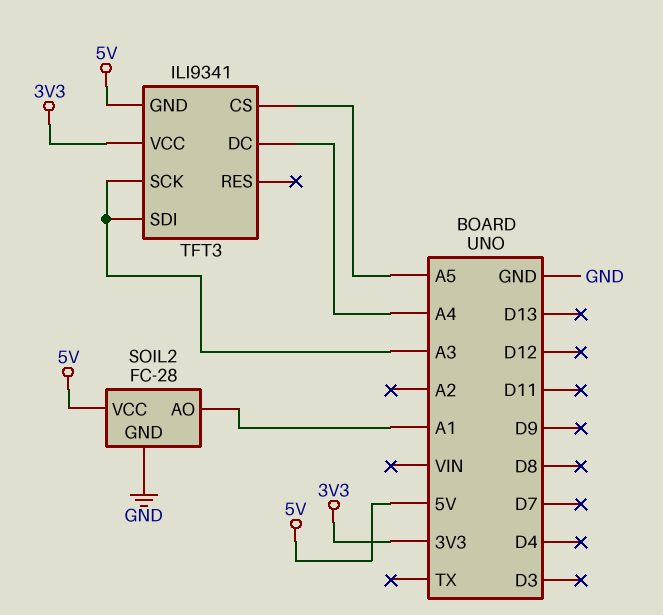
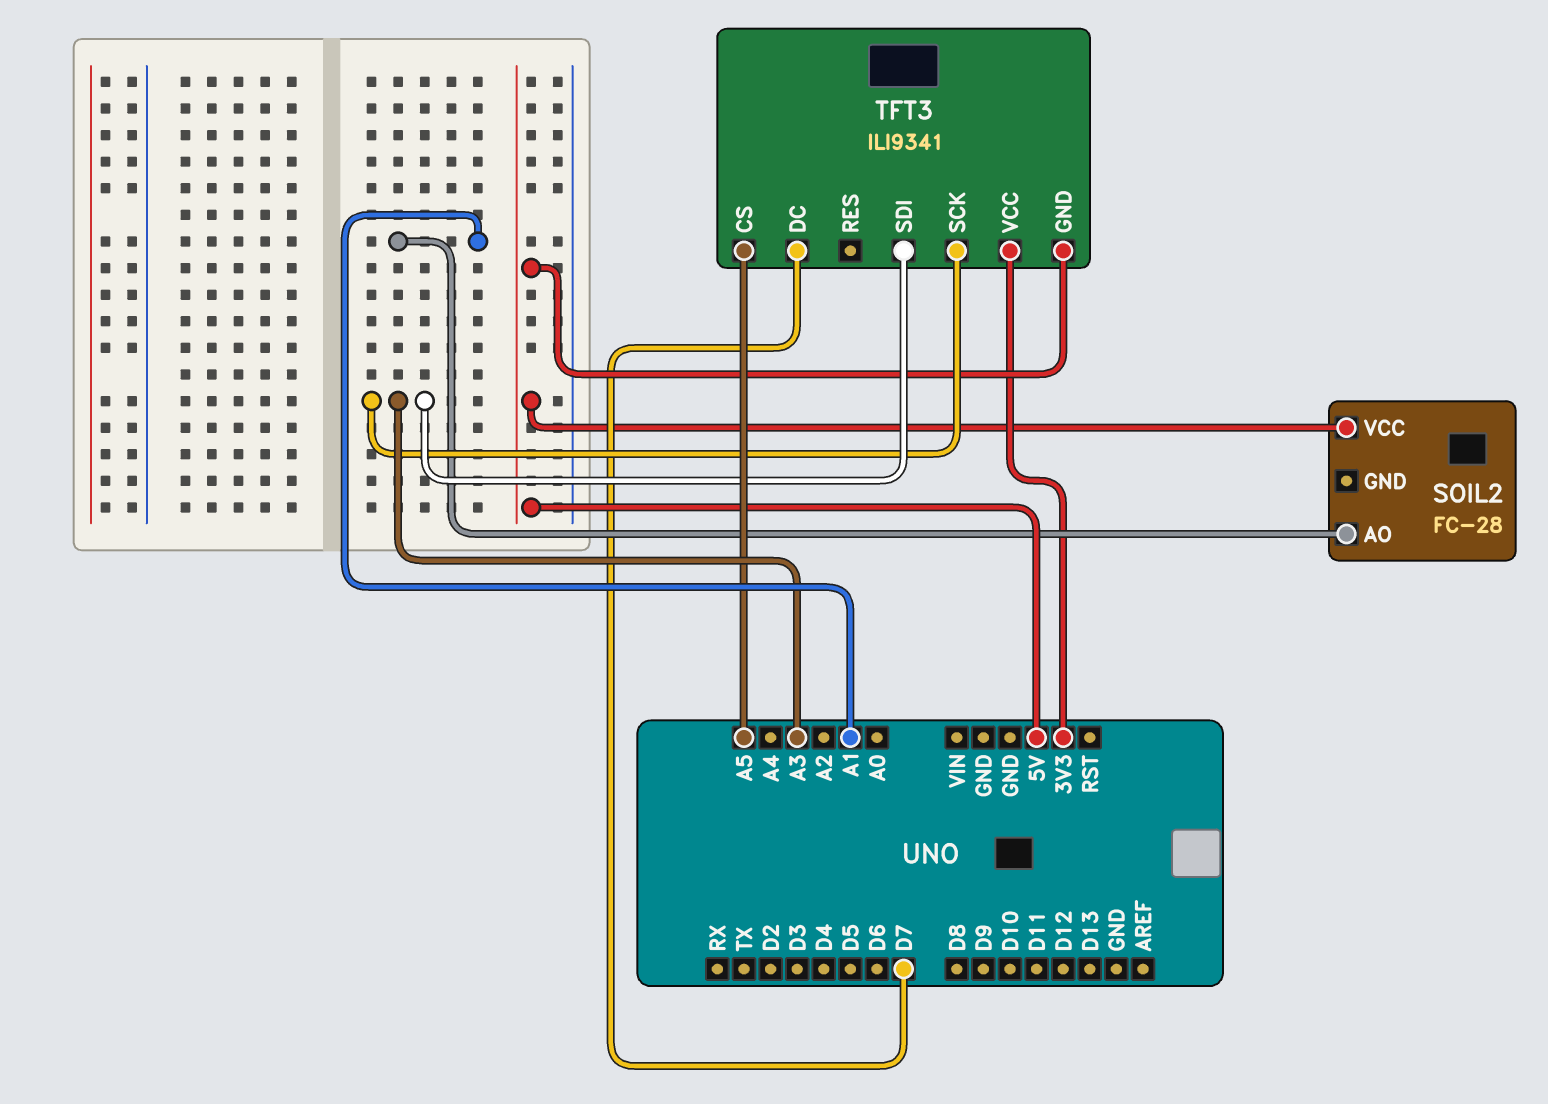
SOIL2 pin GND: GND -> none
TFT3 pin DC: A4 -> D7

